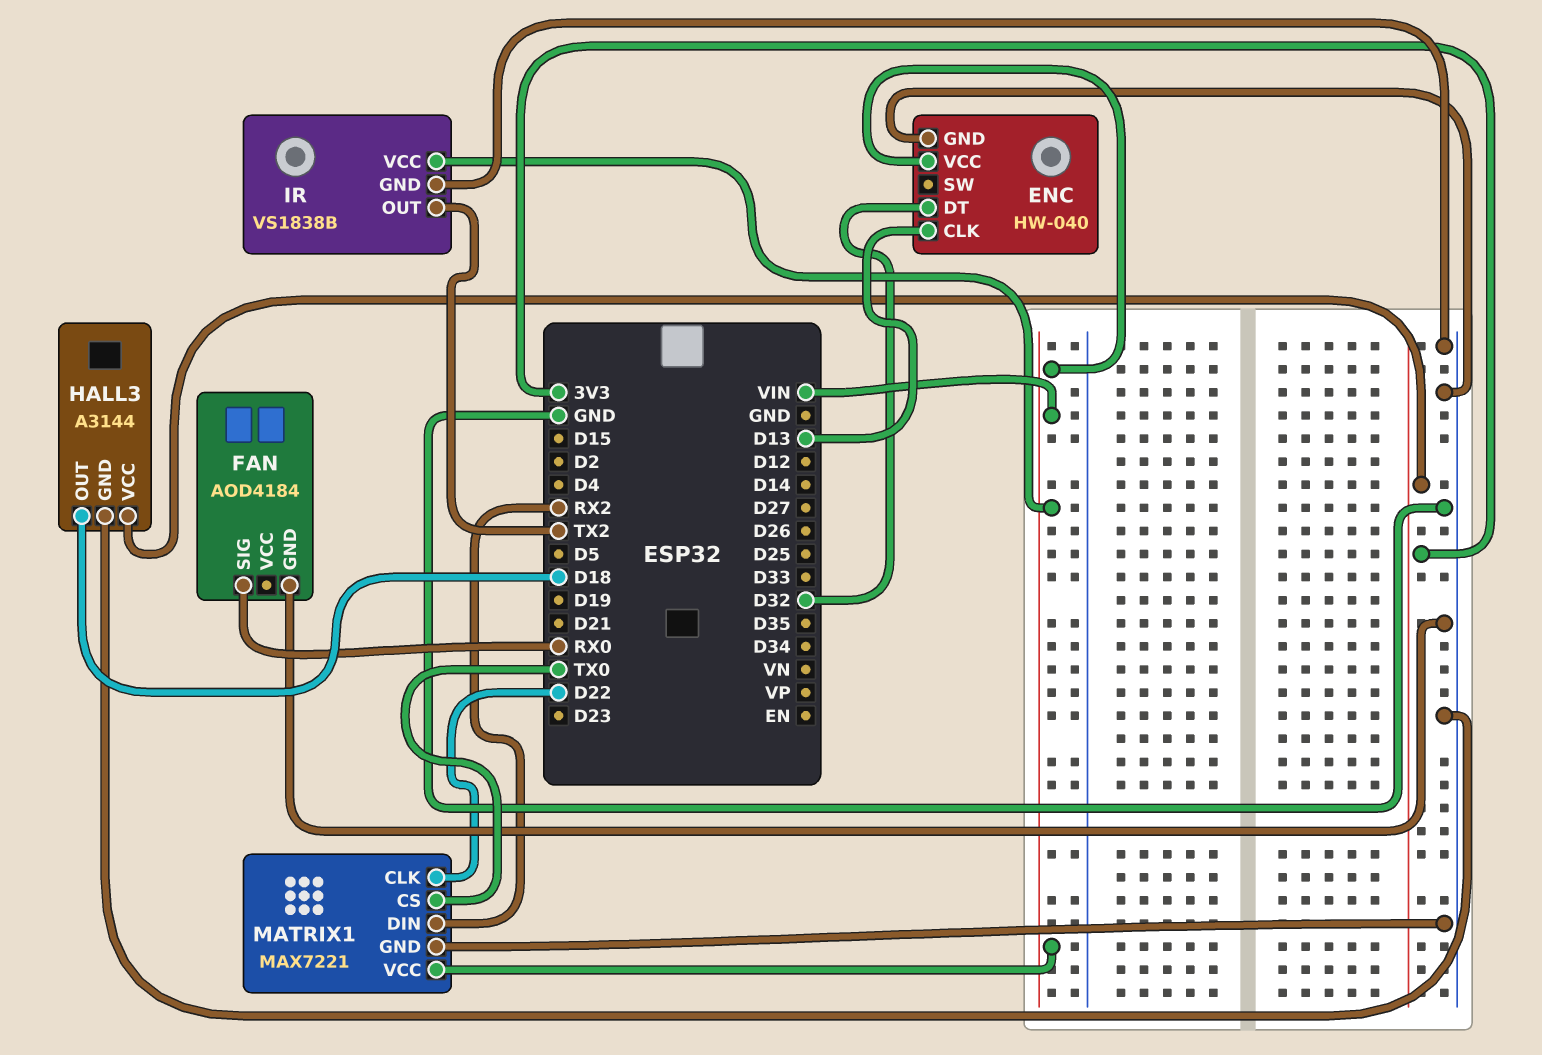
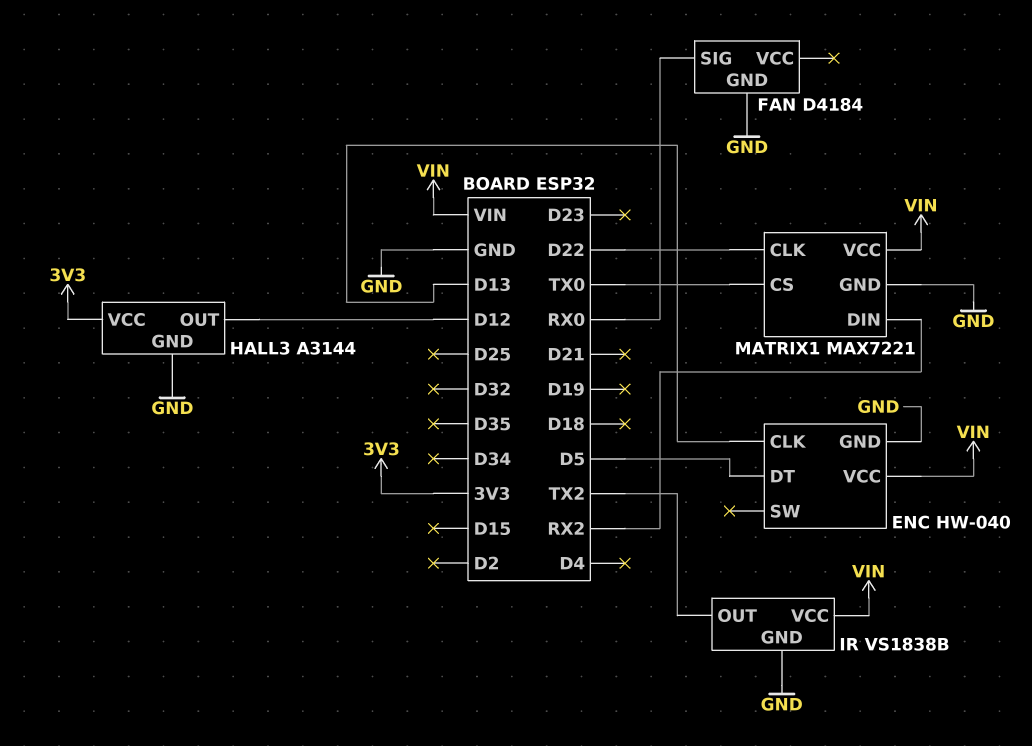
ENC pin DT: D32 -> D5
FAN: AOD4184 -> D4184
HALL3 pin OUT: D18 -> D12

